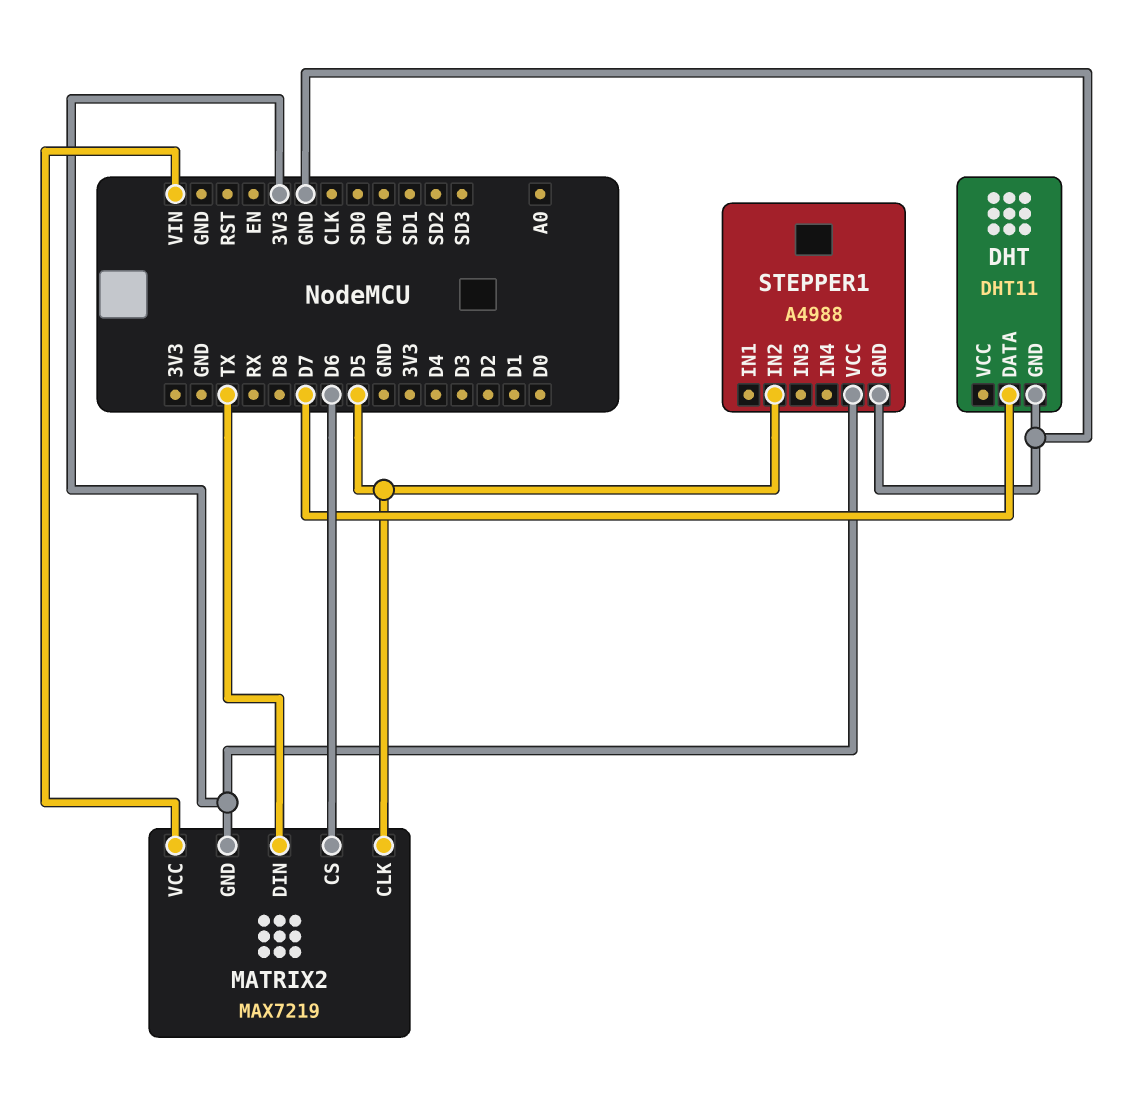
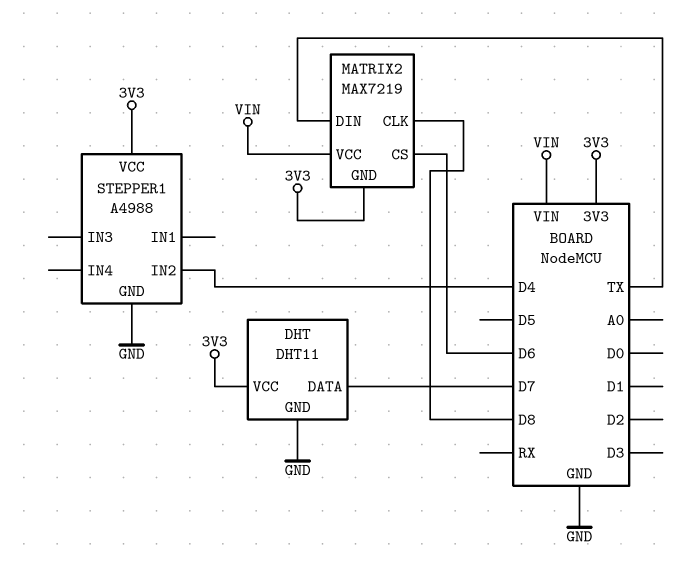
DHT pin VCC: none -> 3V3
MATRIX2 pin CLK: D5 -> D8
STEPPER1 pin IN2: D5 -> D4

